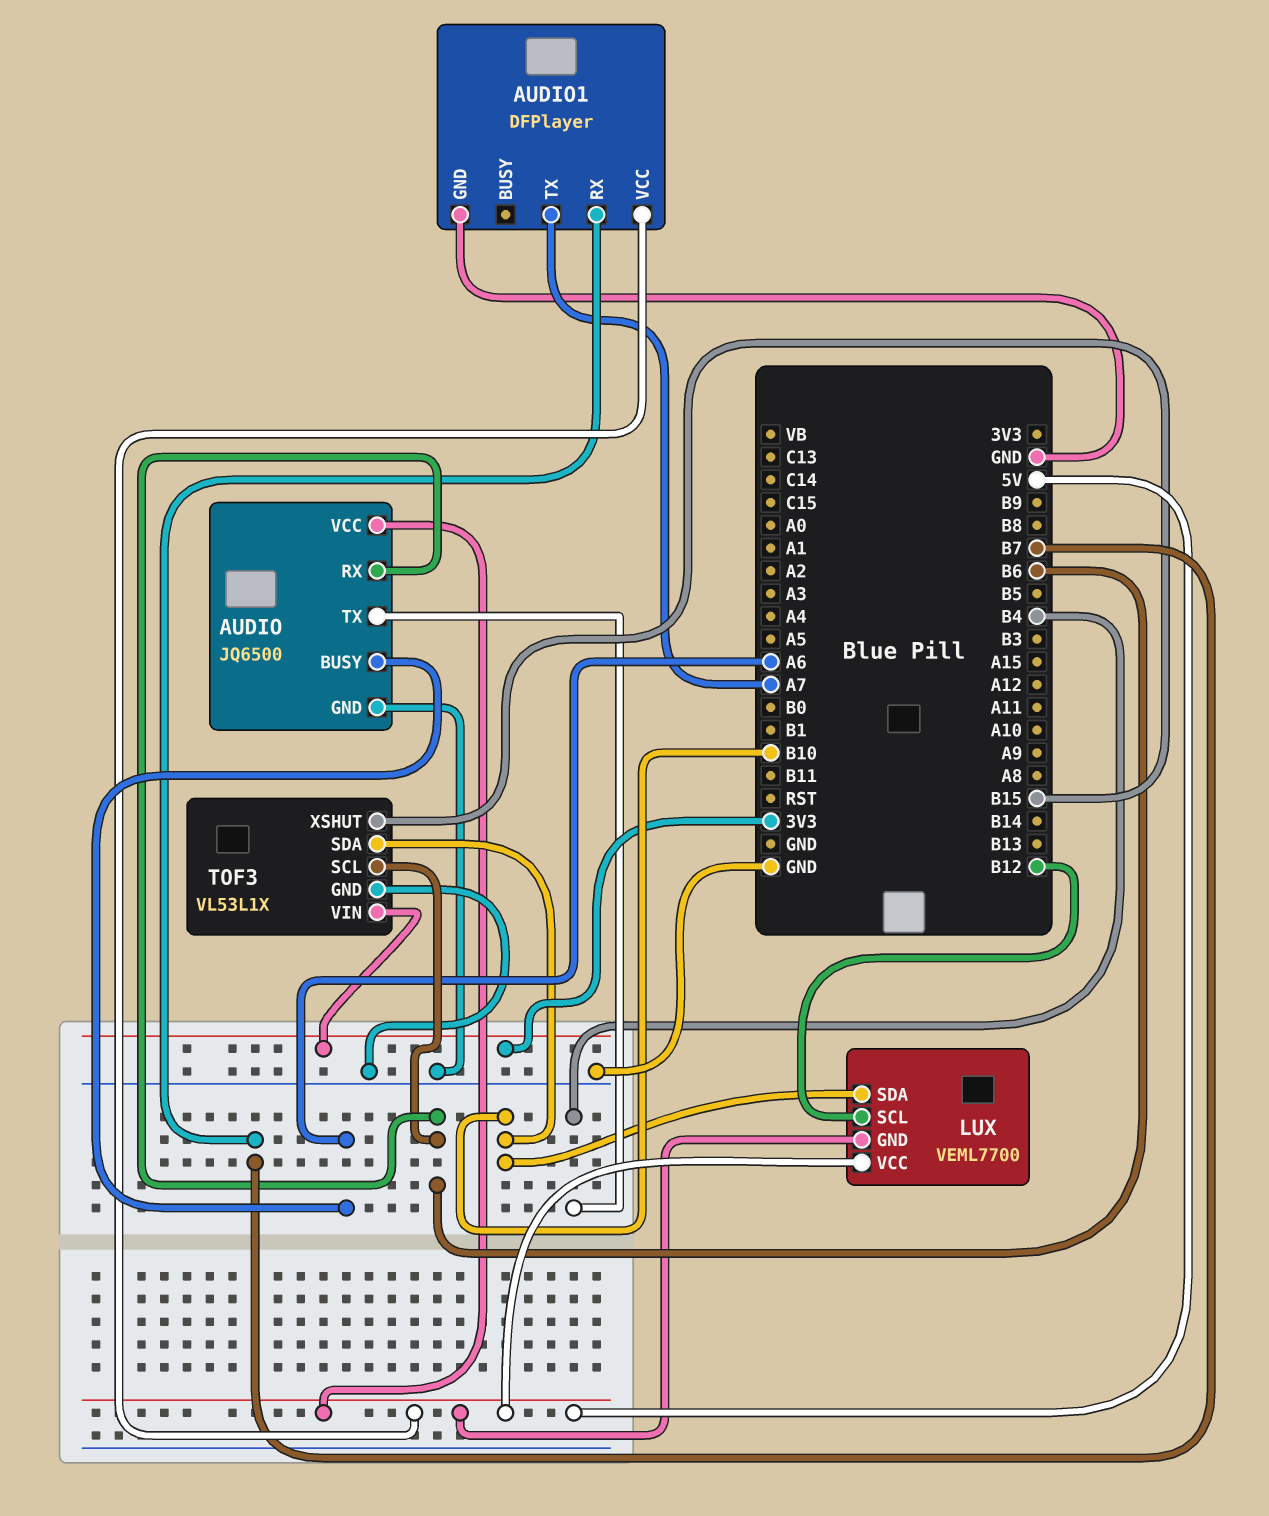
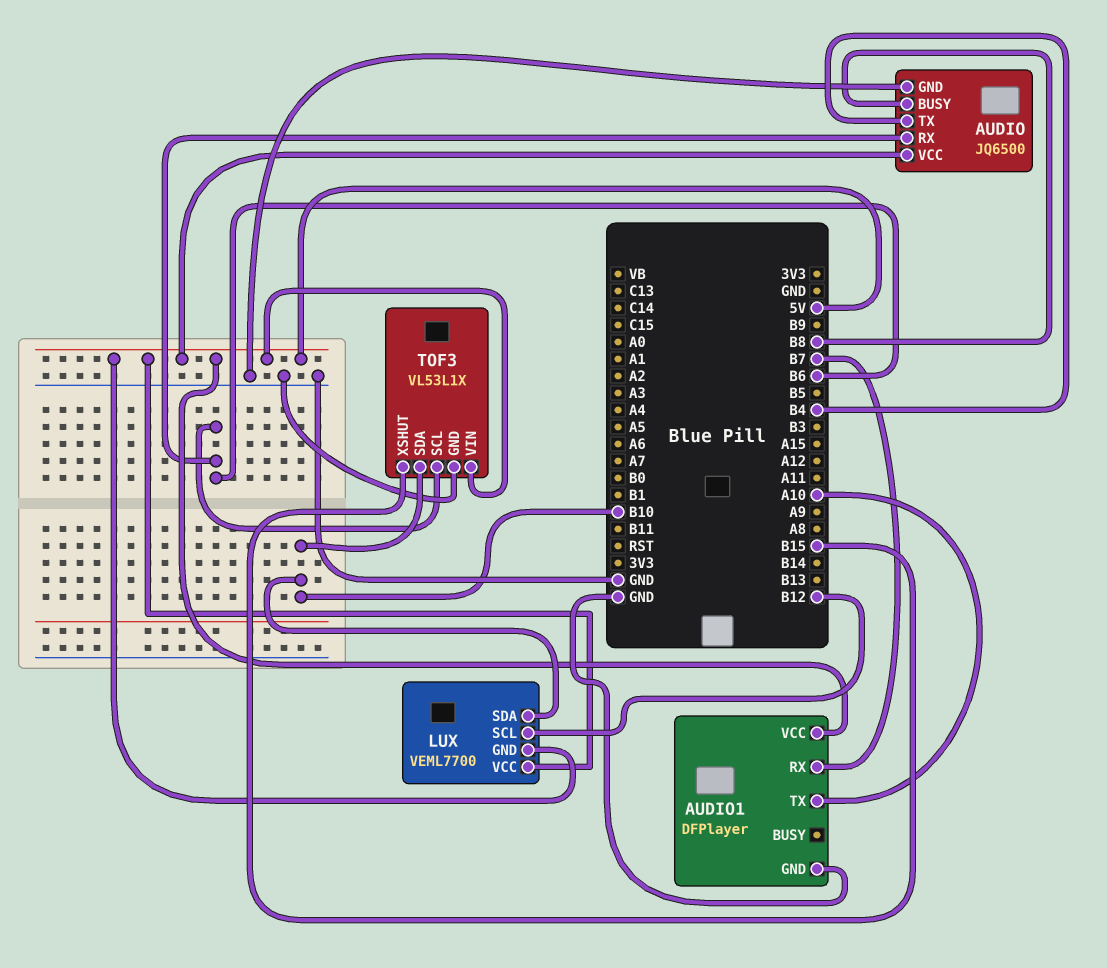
AUDIO pin BUSY: A6 -> B8
AUDIO1 pin TX: A7 -> A10
TOF3 pin VIN: 3V3 -> 5V

